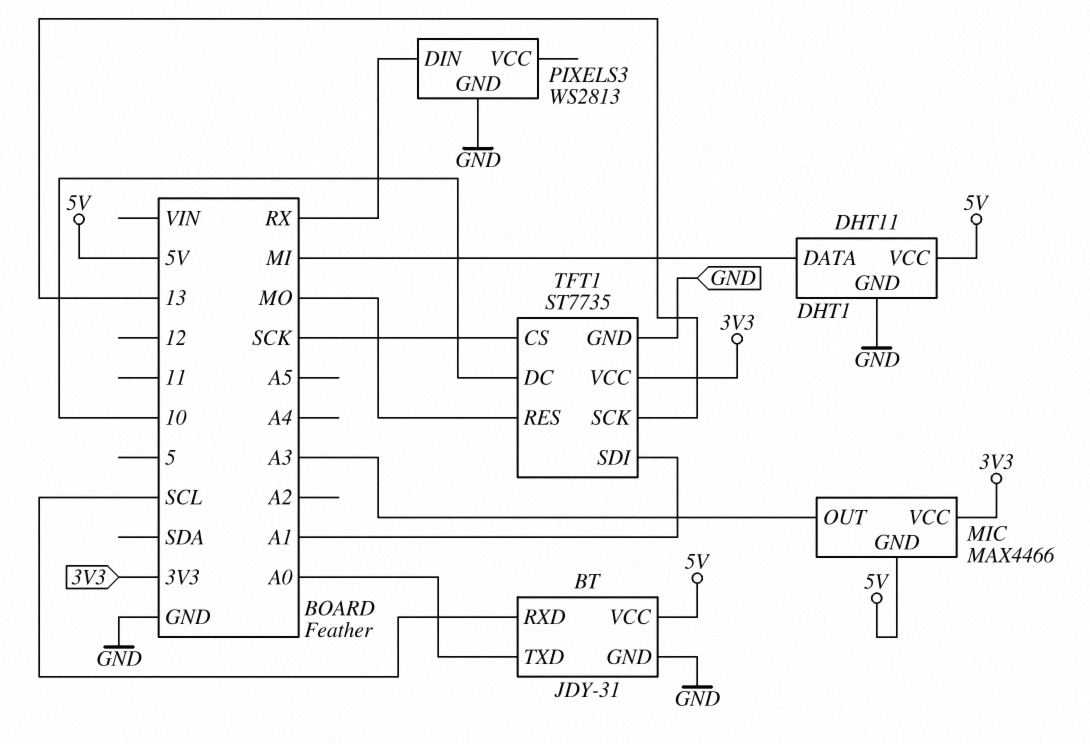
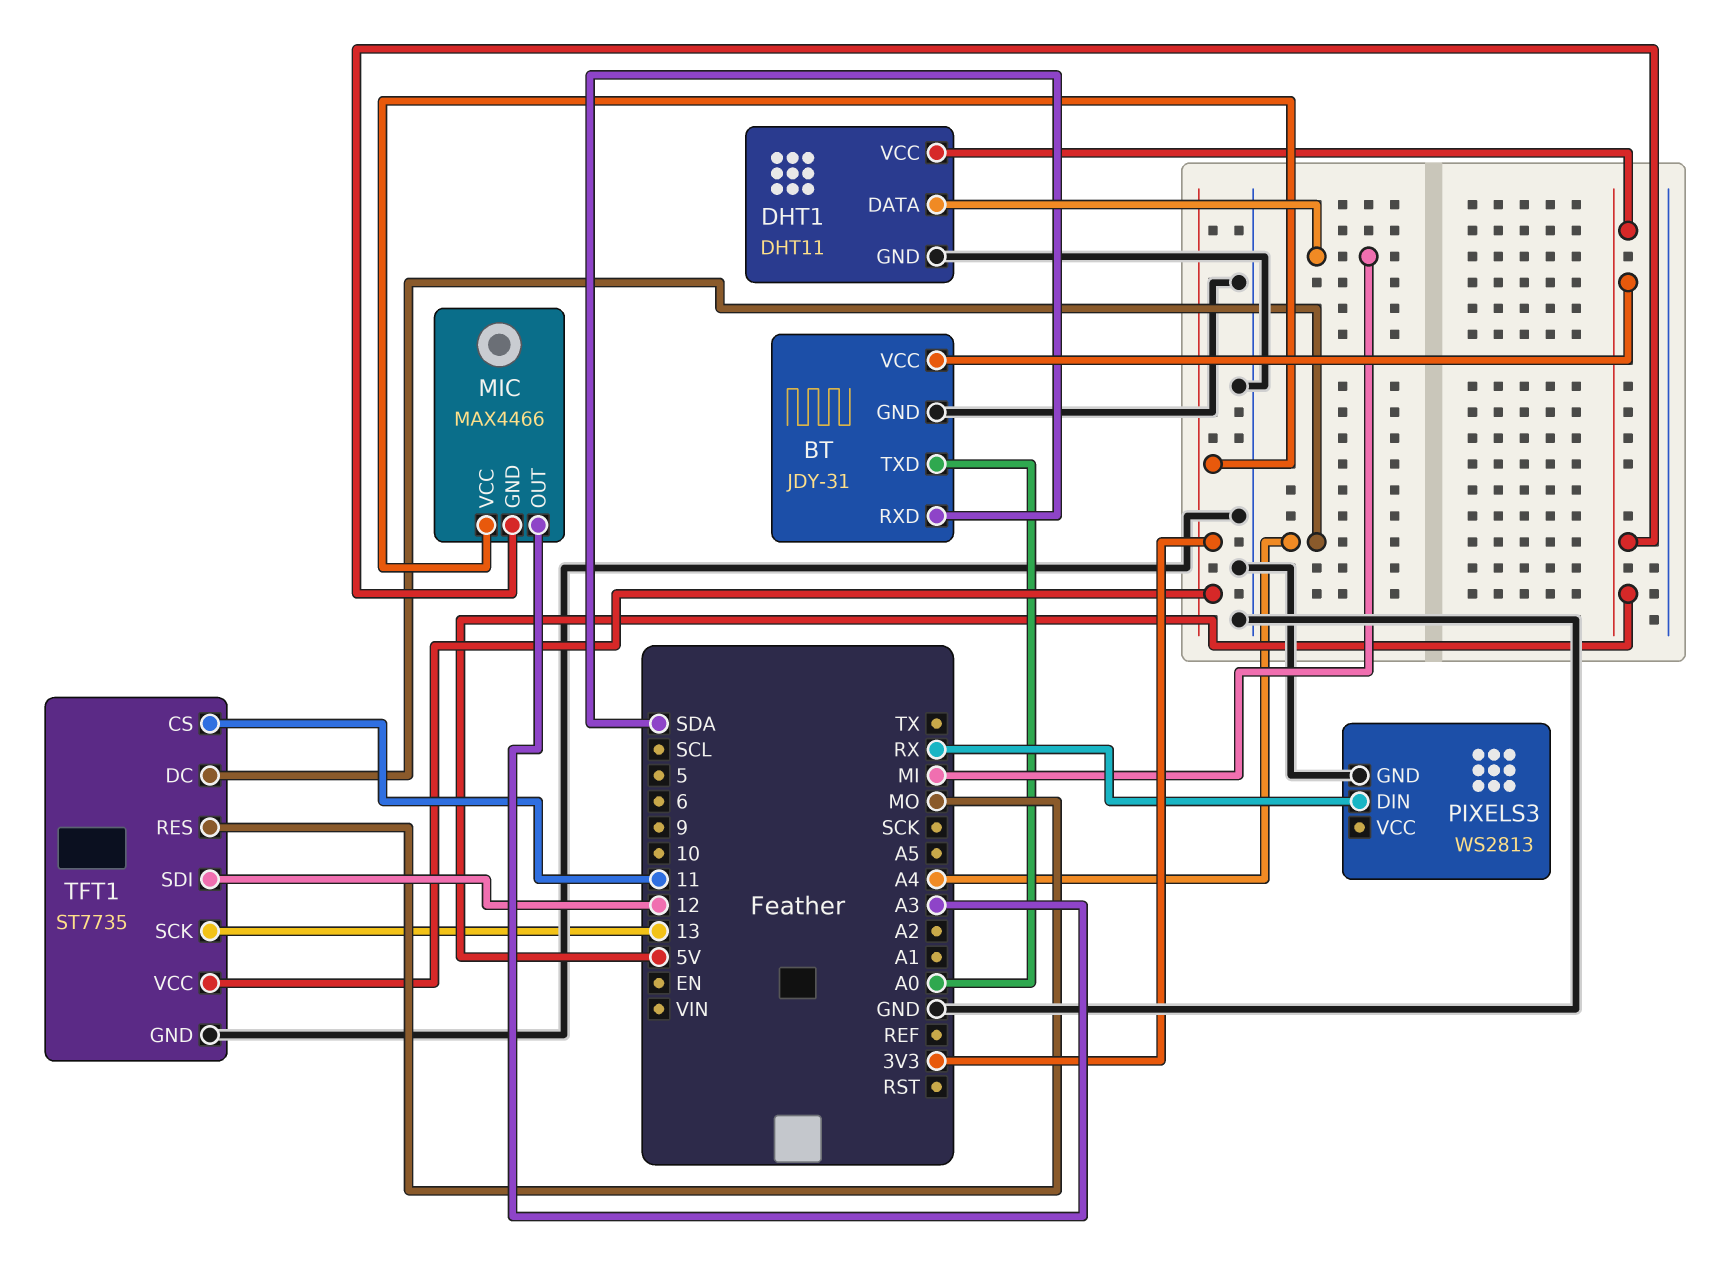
BT pin RXD: SCL -> SDA
TFT1 pin CS: SCK -> 11
TFT1 pin DC: 10 -> A4
TFT1 pin SDI: A1 -> 12

